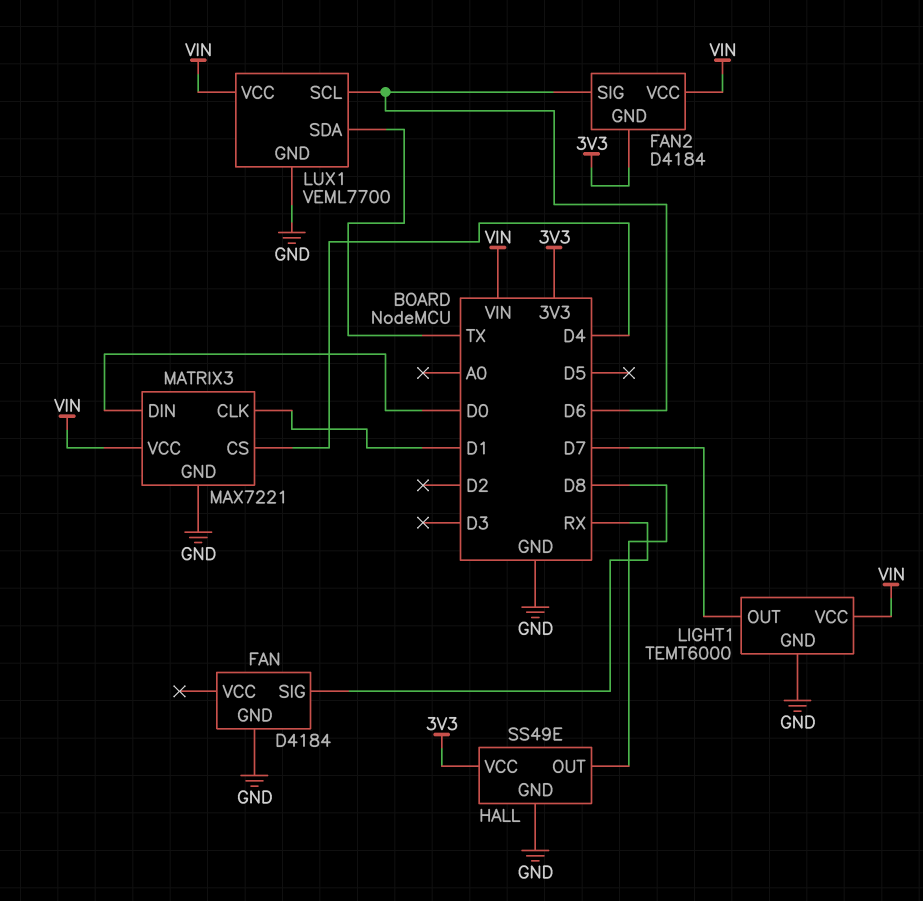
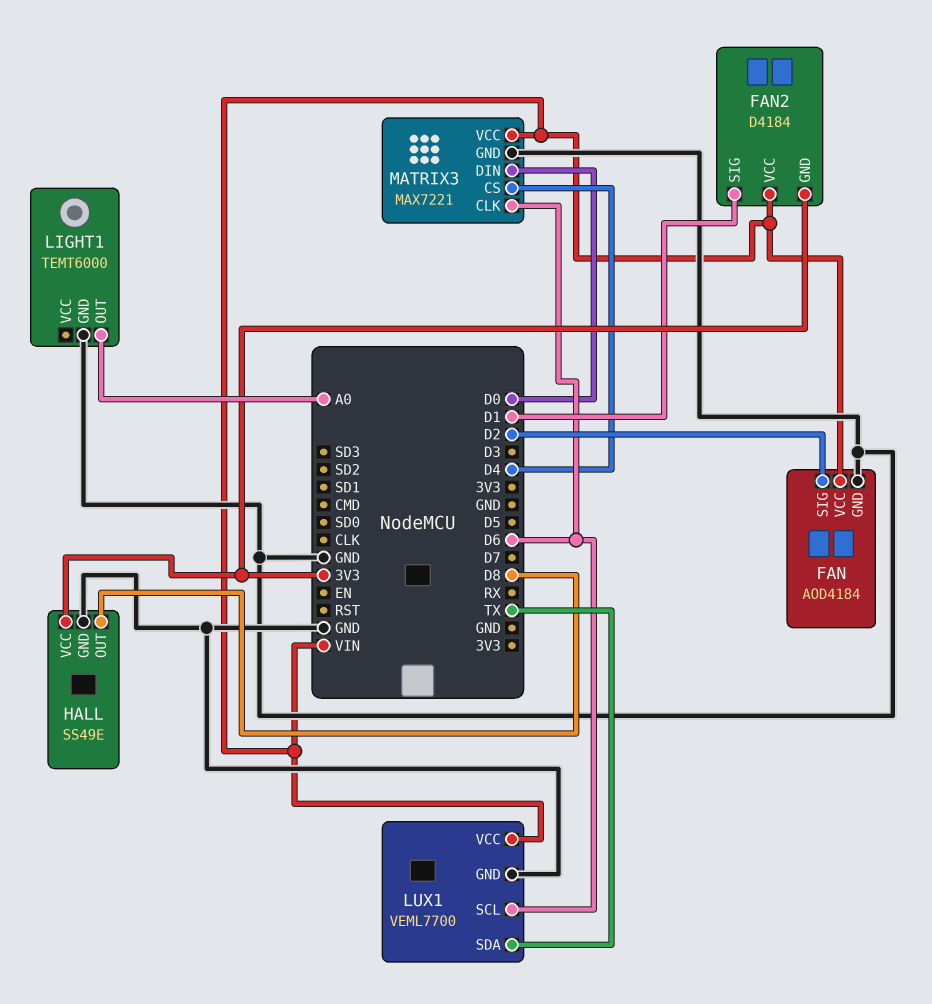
FAN: D4184 -> AOD4184
FAN pin SIG: RX -> D2
FAN pin VCC: none -> VIN
FAN2 pin SIG: D6 -> D1
LIGHT1 pin OUT: D7 -> A0
LIGHT1 pin VCC: VIN -> none
MATRIX3 pin CLK: D1 -> D6

